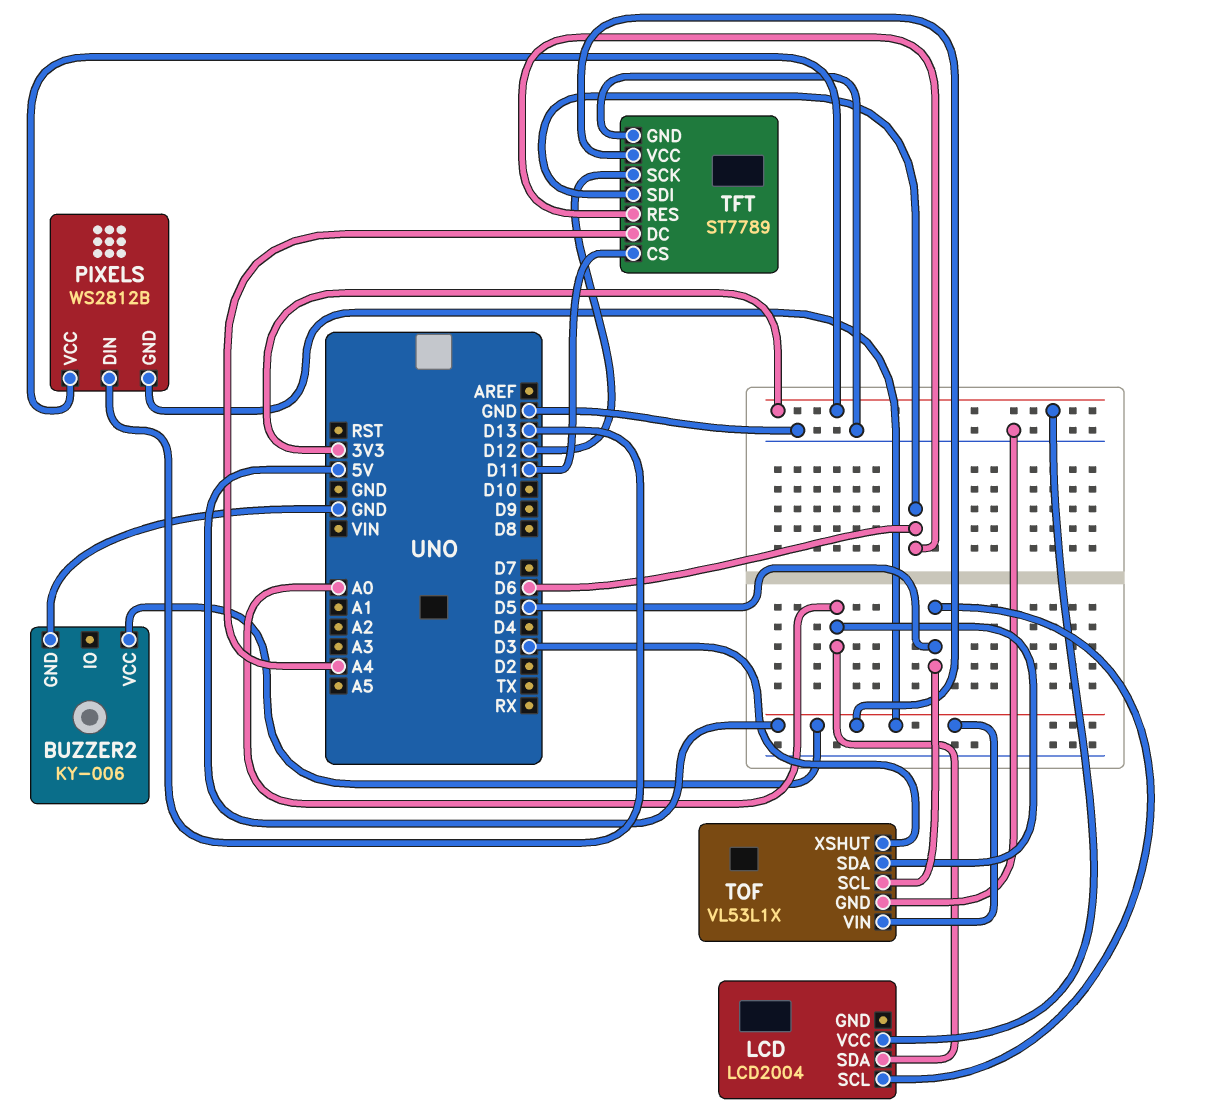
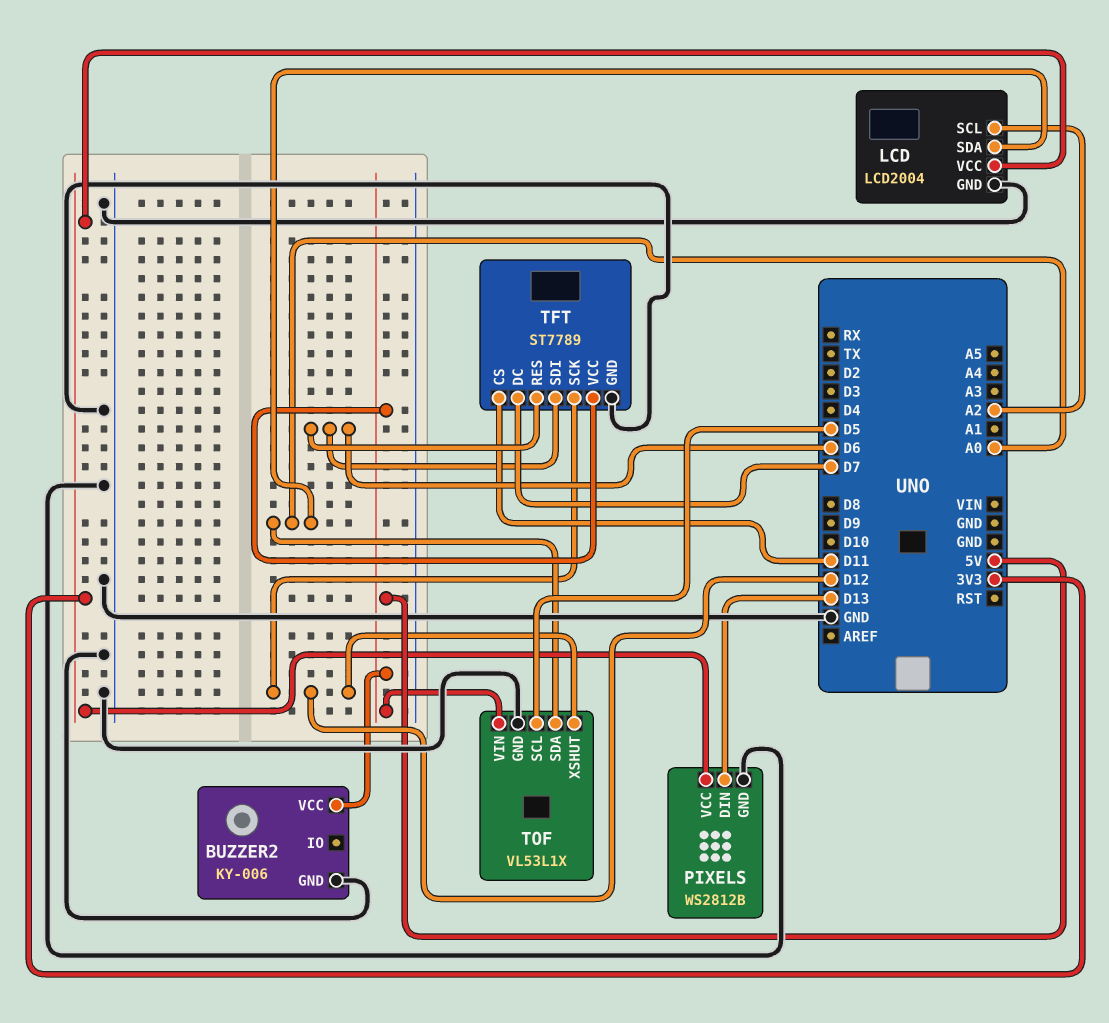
LCD pin GND: none -> GND
LCD pin SCL: D5 -> A2
PIXELS pin GND: 5V -> GND
TFT pin DC: A4 -> D7
TOF pin XSHUT: D3 -> D12

